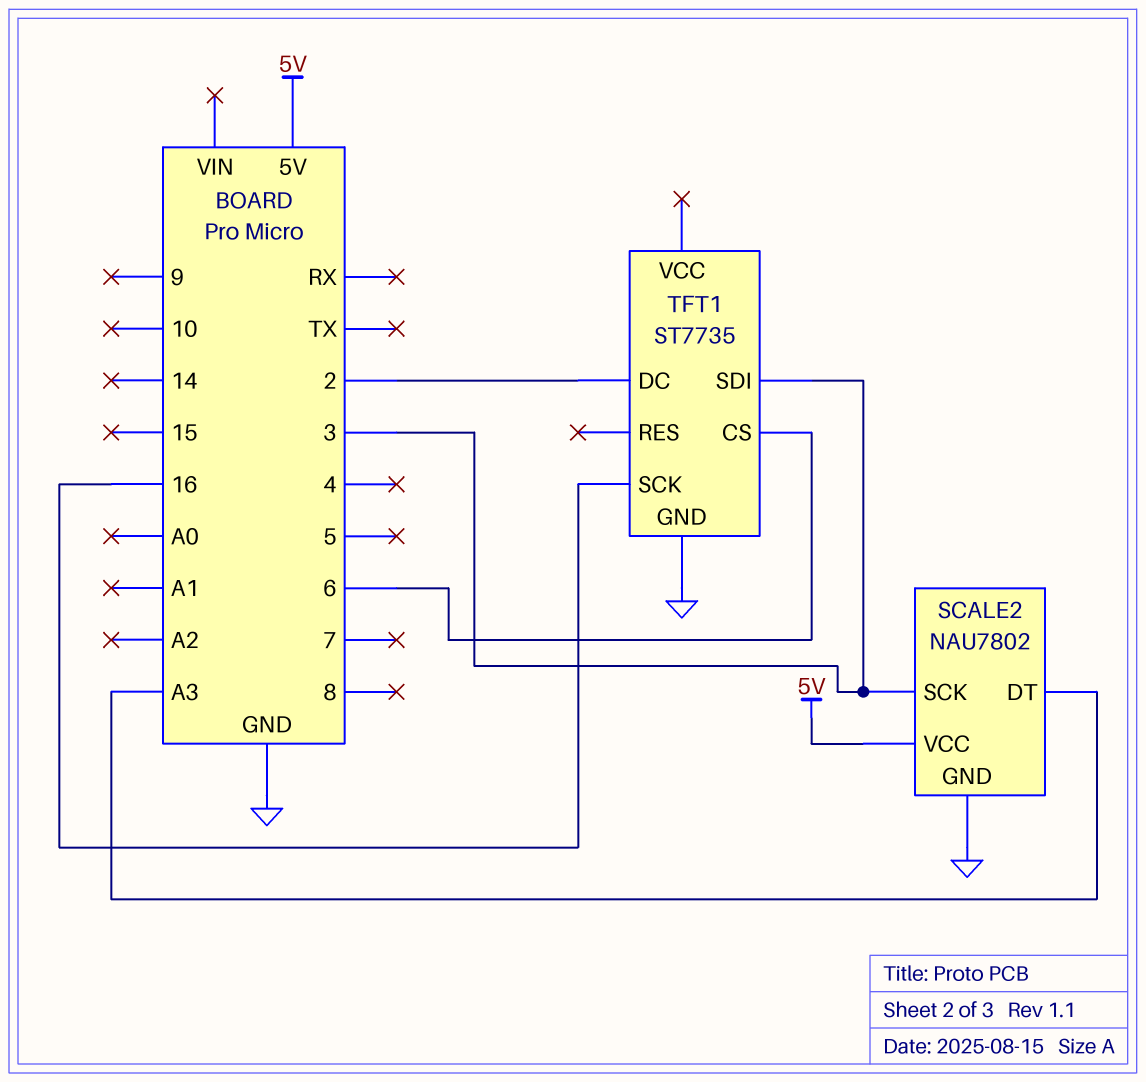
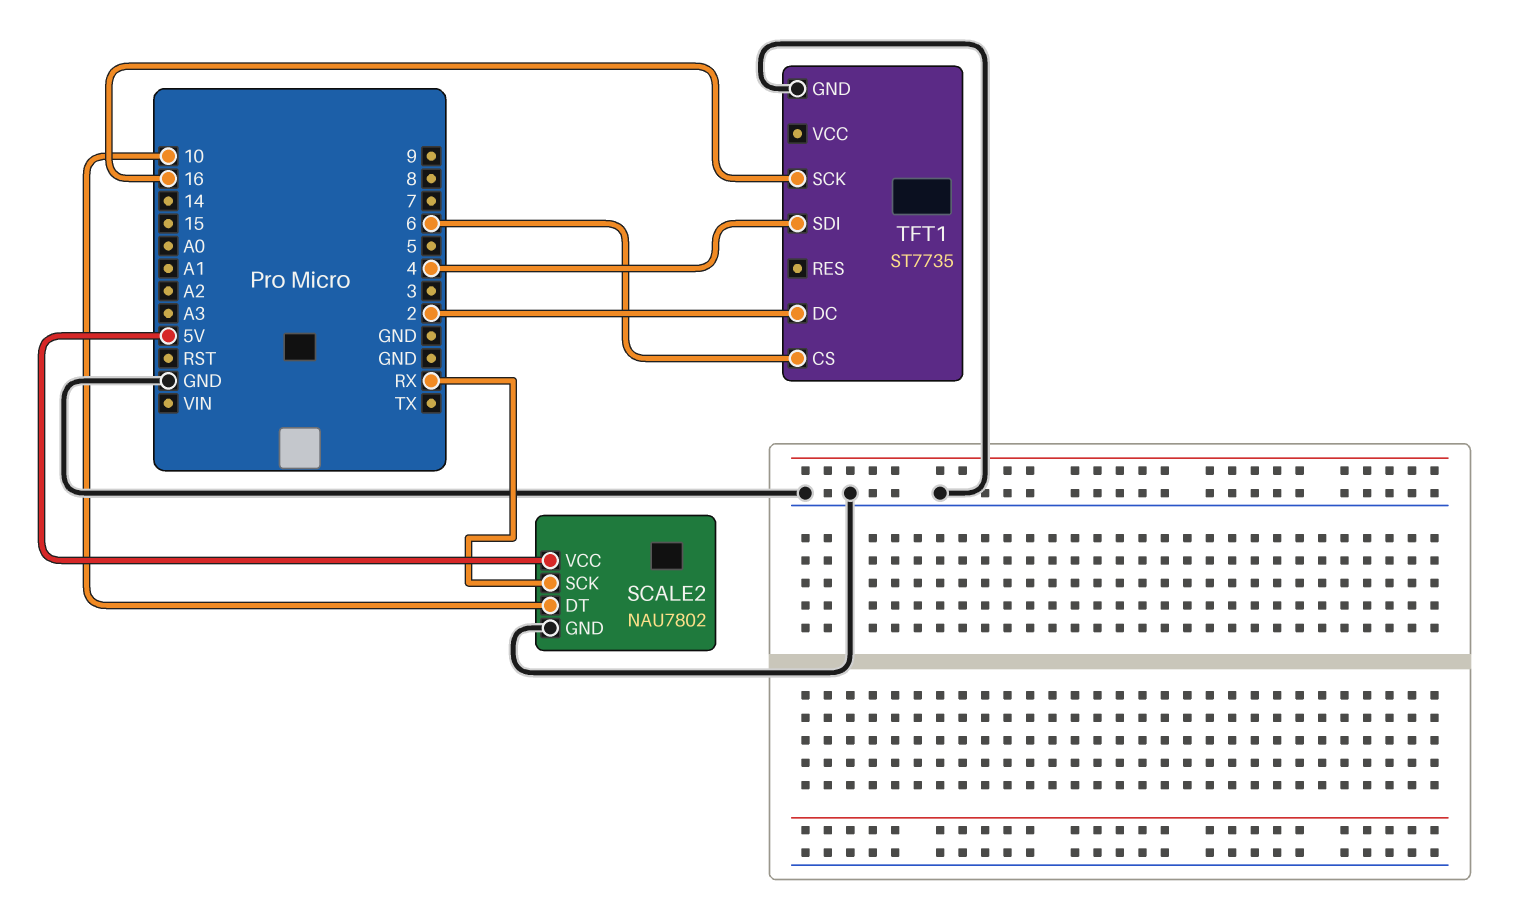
SCALE2 pin DT: A3 -> 10
SCALE2 pin SCK: 3 -> RX
TFT1 pin SDI: 3 -> 4

